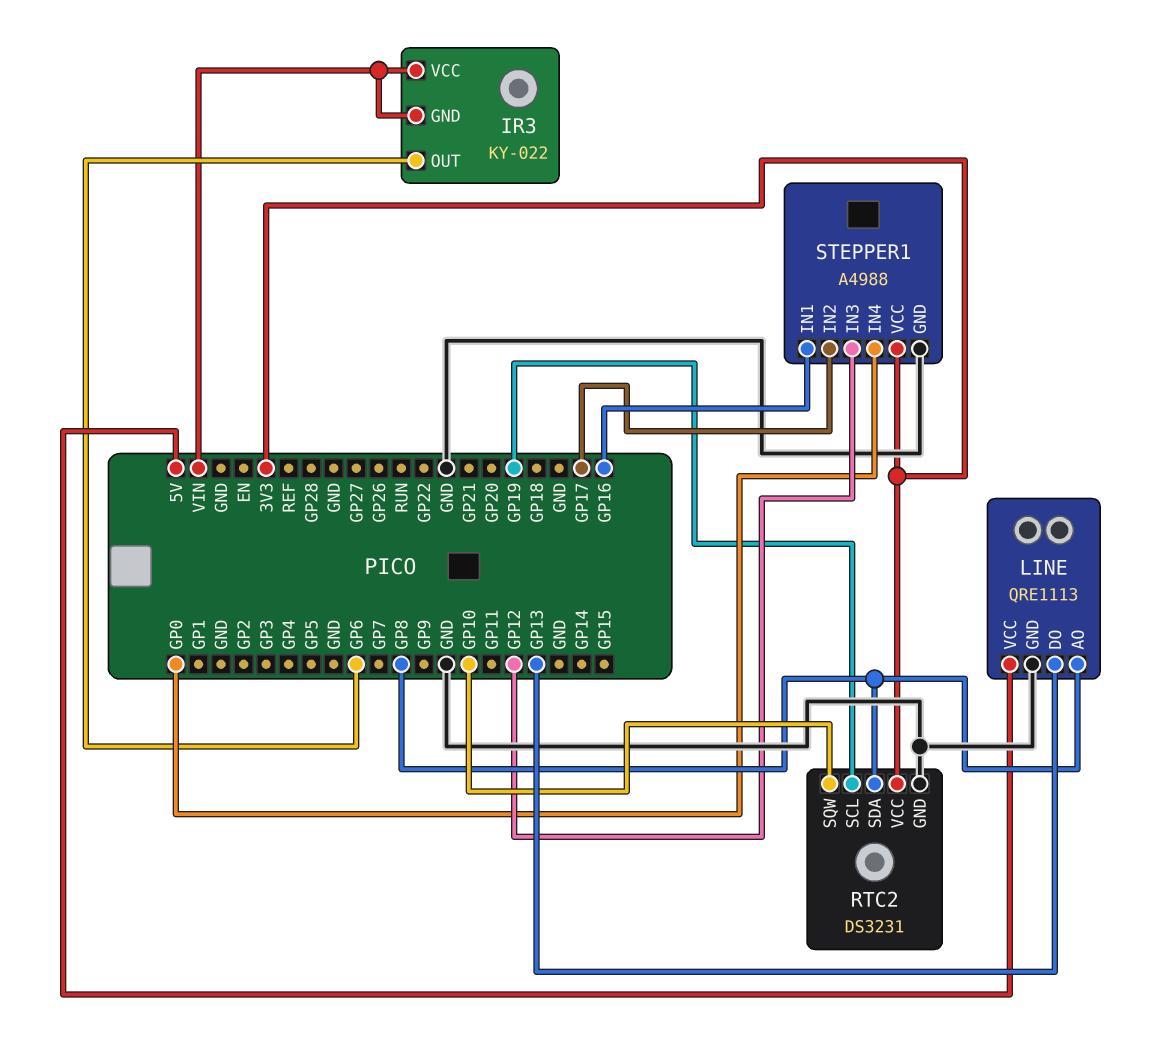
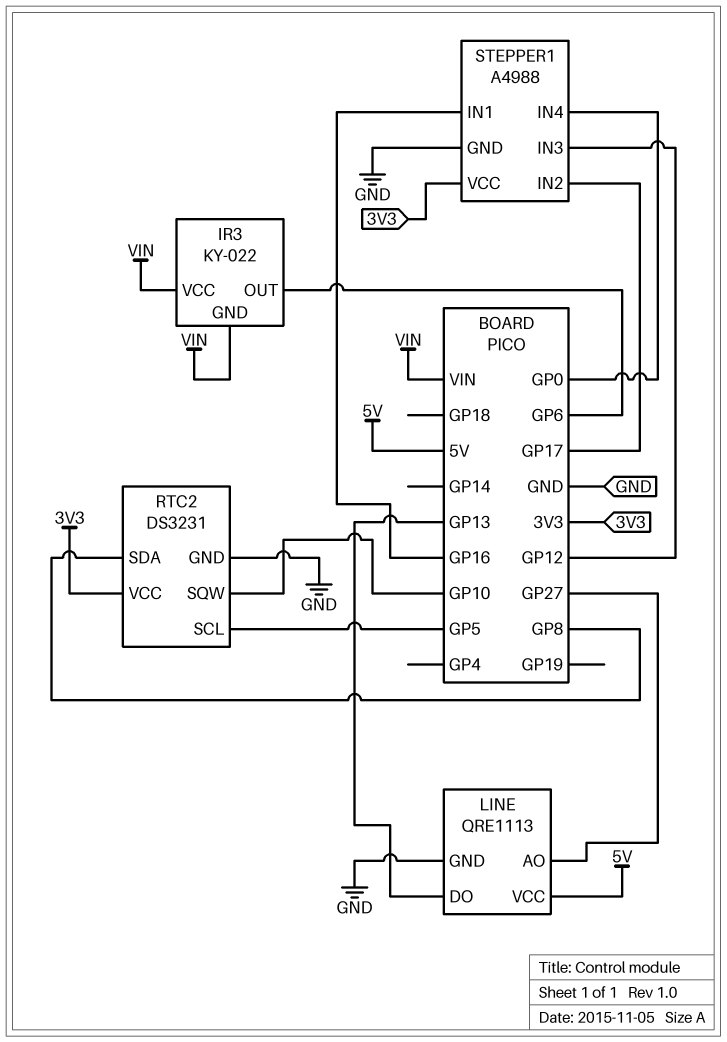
LINE pin AO: GP8 -> GP27
RTC2 pin SCL: GP19 -> GP5

